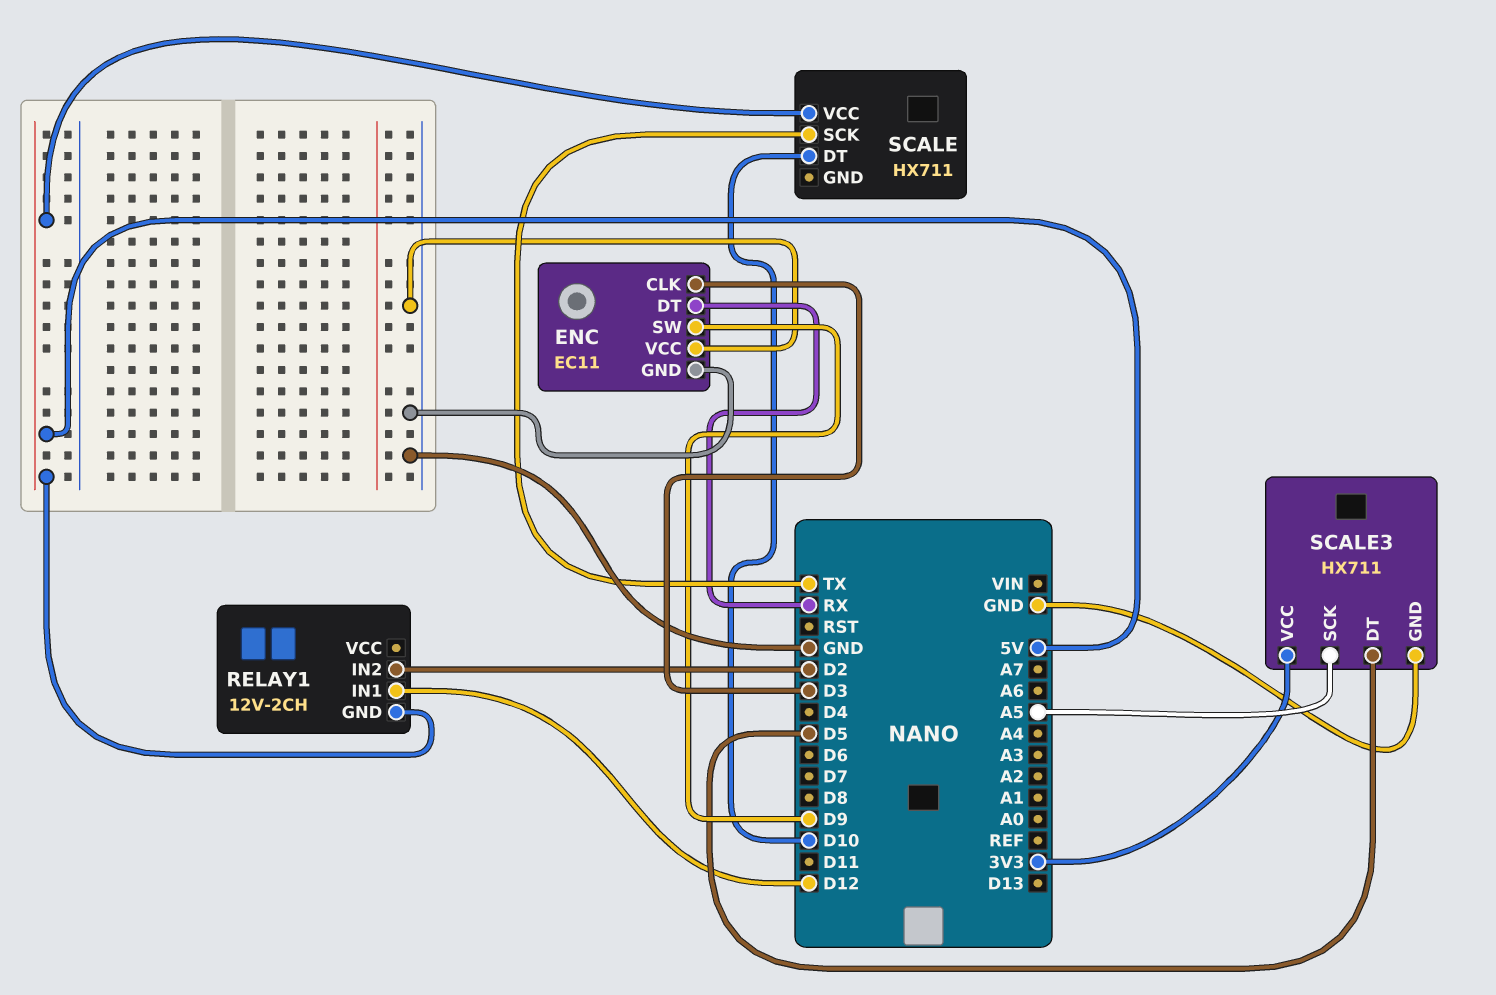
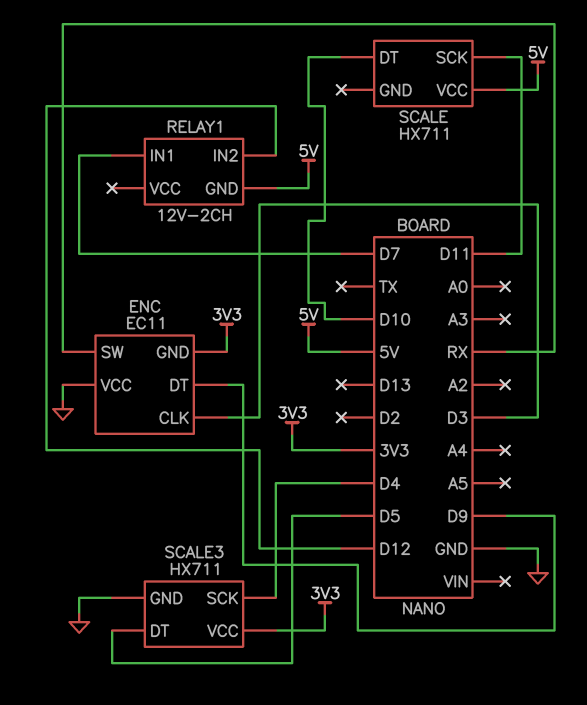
ENC pin DT: RX -> D9
ENC pin GND: GND -> 3V3
ENC pin SW: D9 -> RX
RELAY1 pin IN1: D12 -> D7
RELAY1 pin IN2: D2 -> D12
SCALE pin SCK: TX -> D11
SCALE3 pin SCK: A5 -> D4

